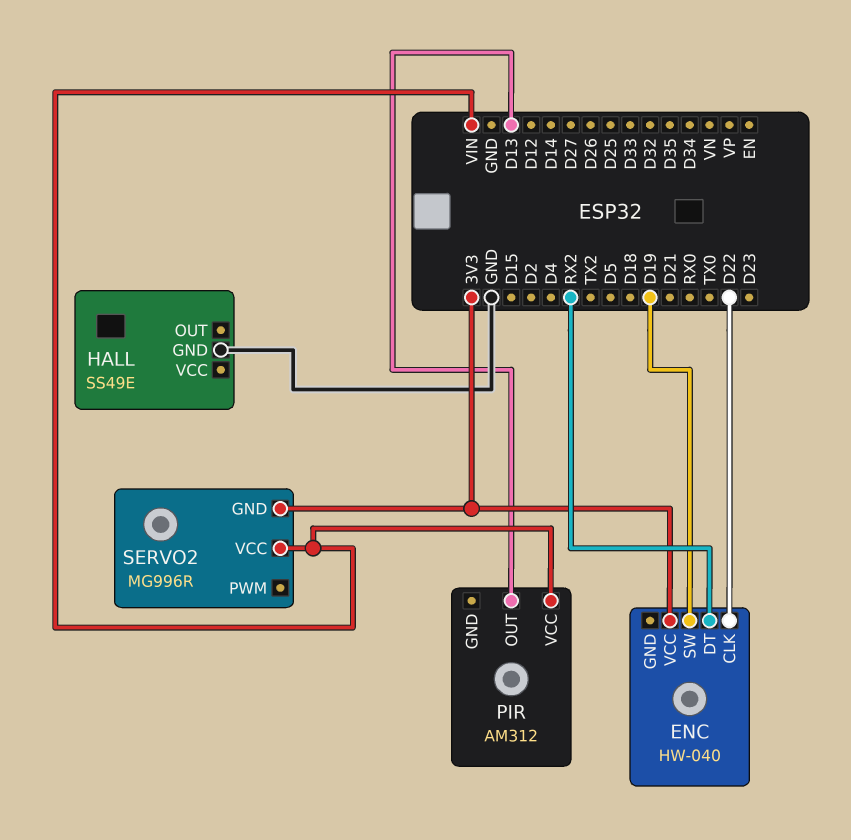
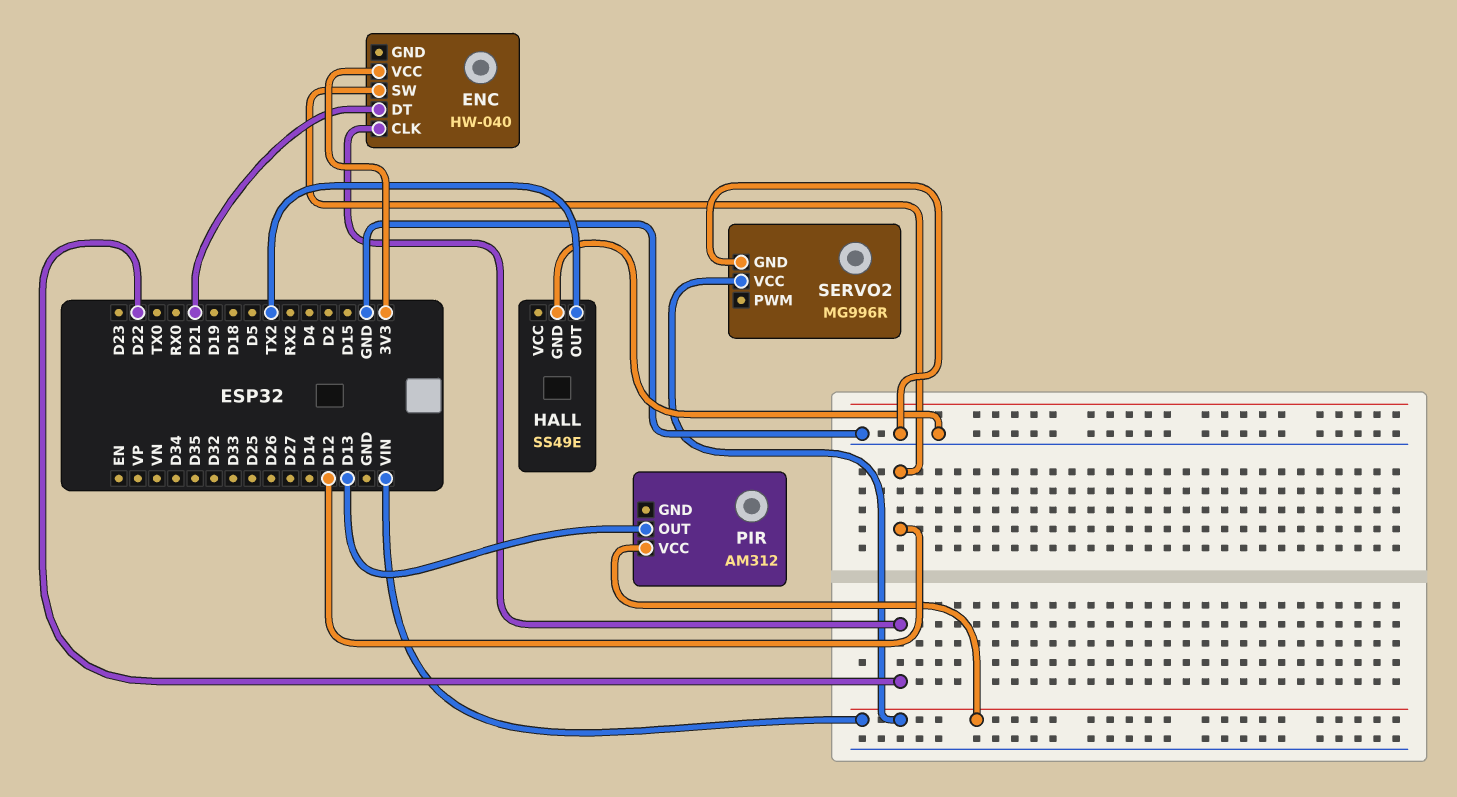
ENC pin DT: RX2 -> D21
ENC pin SW: D19 -> D12
HALL pin OUT: none -> TX2
SERVO2 pin GND: 3V3 -> GND

